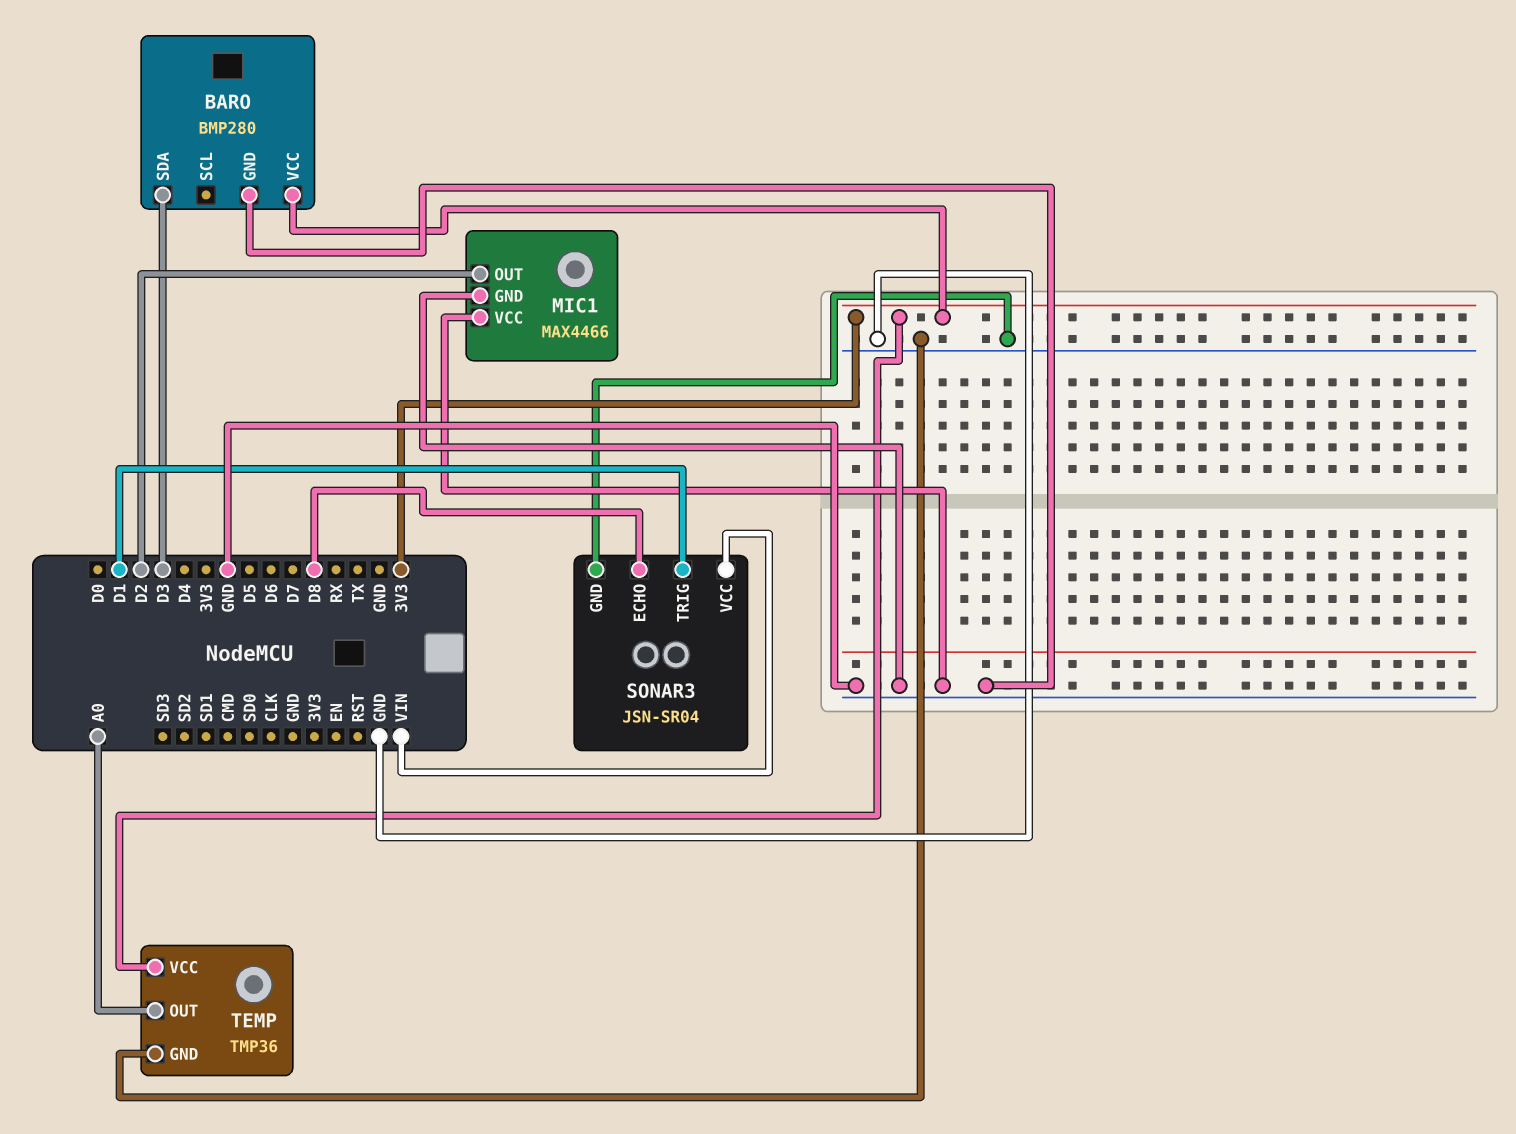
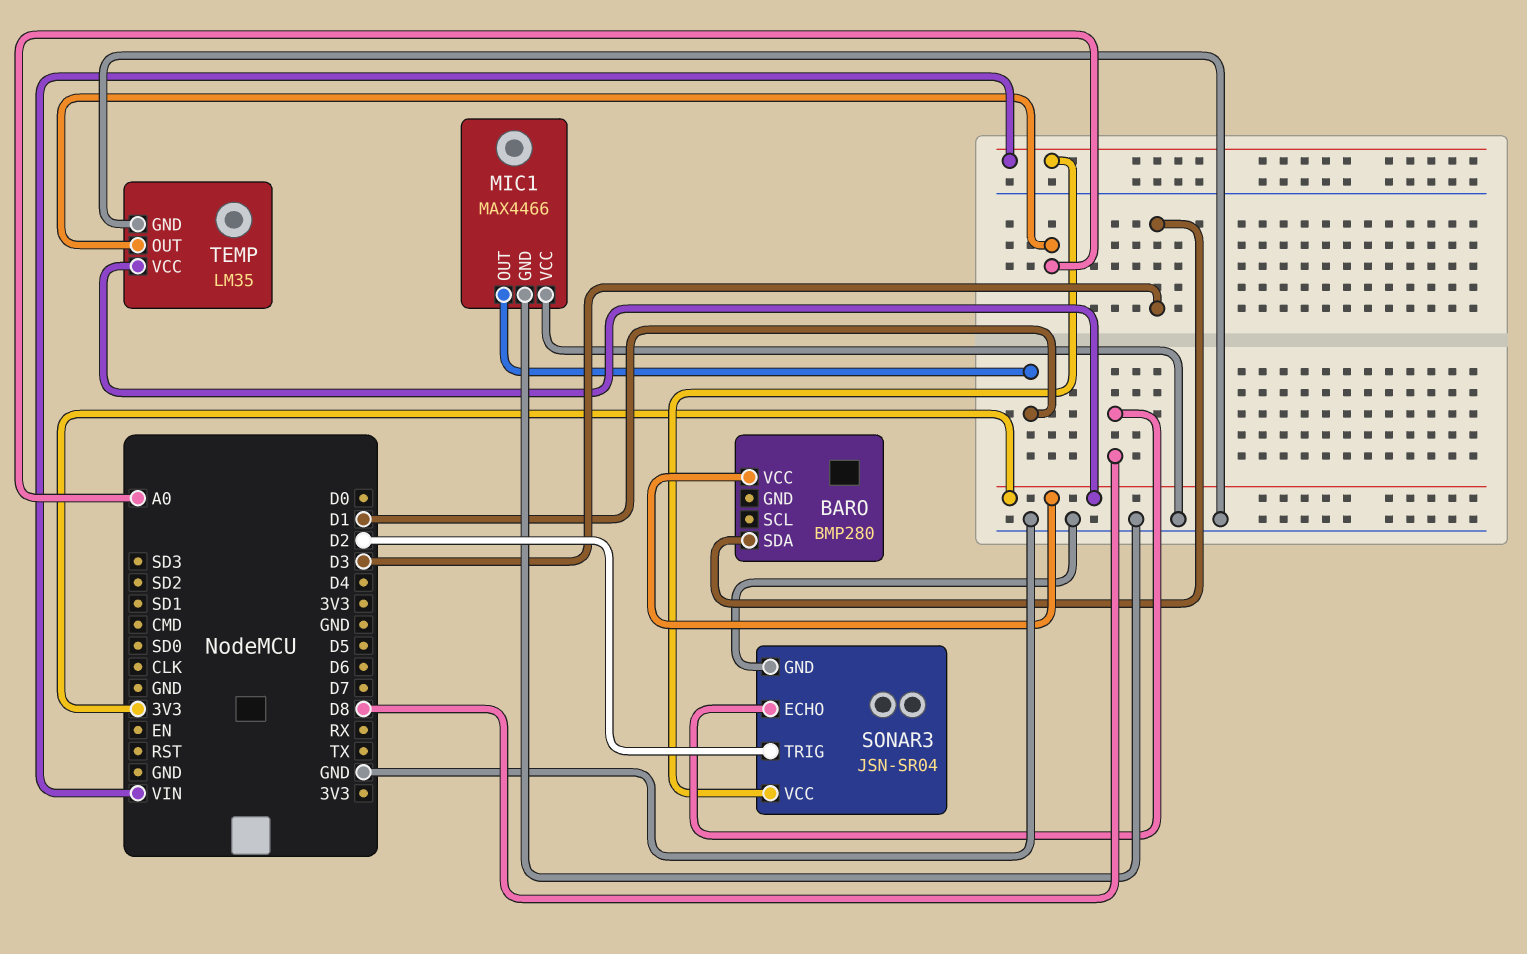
BARO pin GND: GND -> none
MIC1 pin OUT: D2 -> D1
SONAR3 pin TRIG: D1 -> D2
TEMP: TMP36 -> LM35

